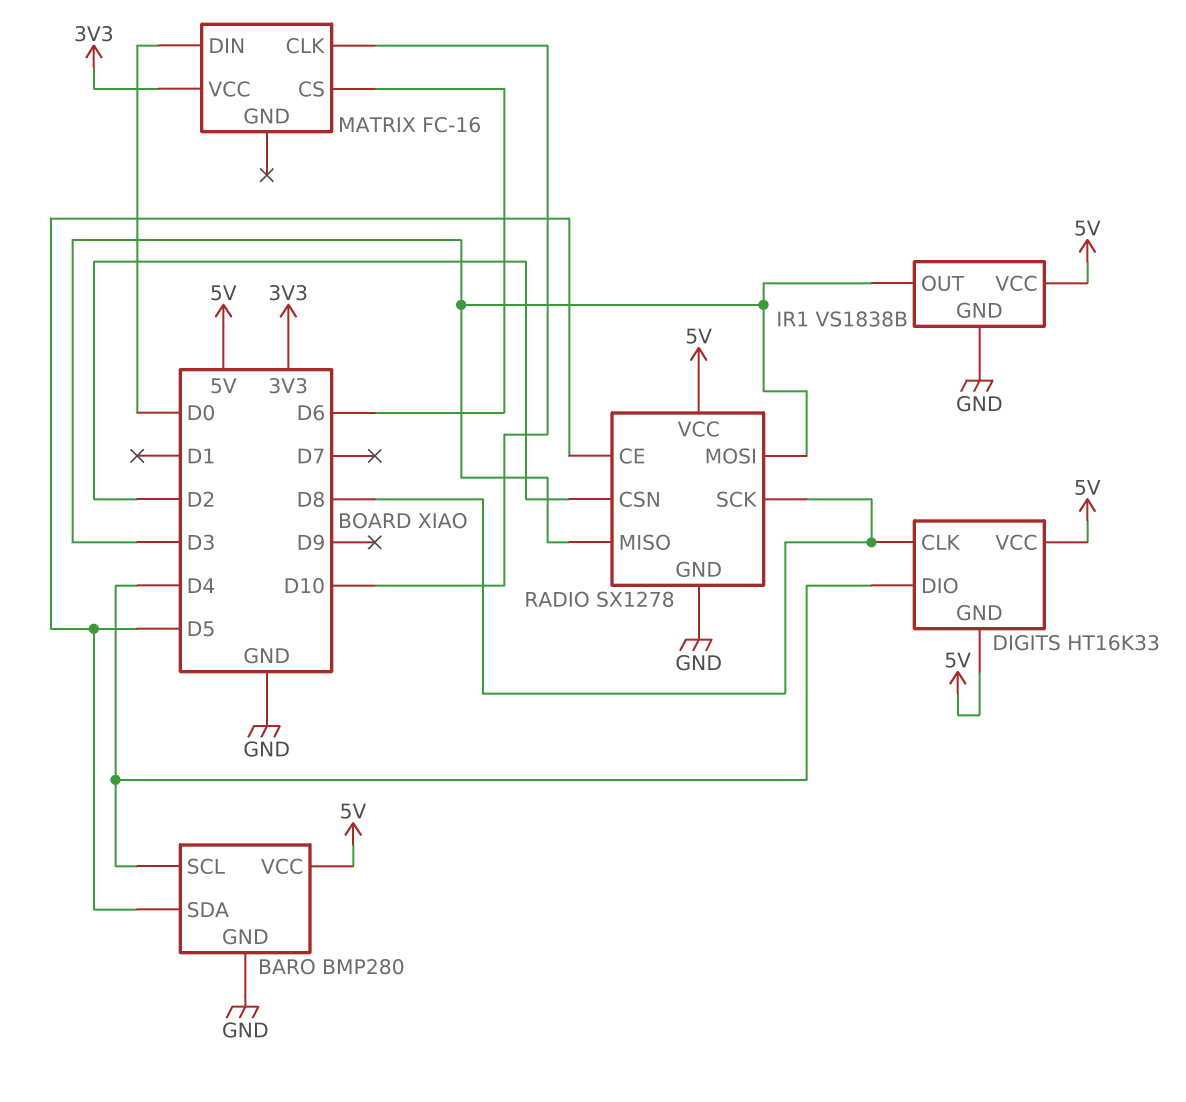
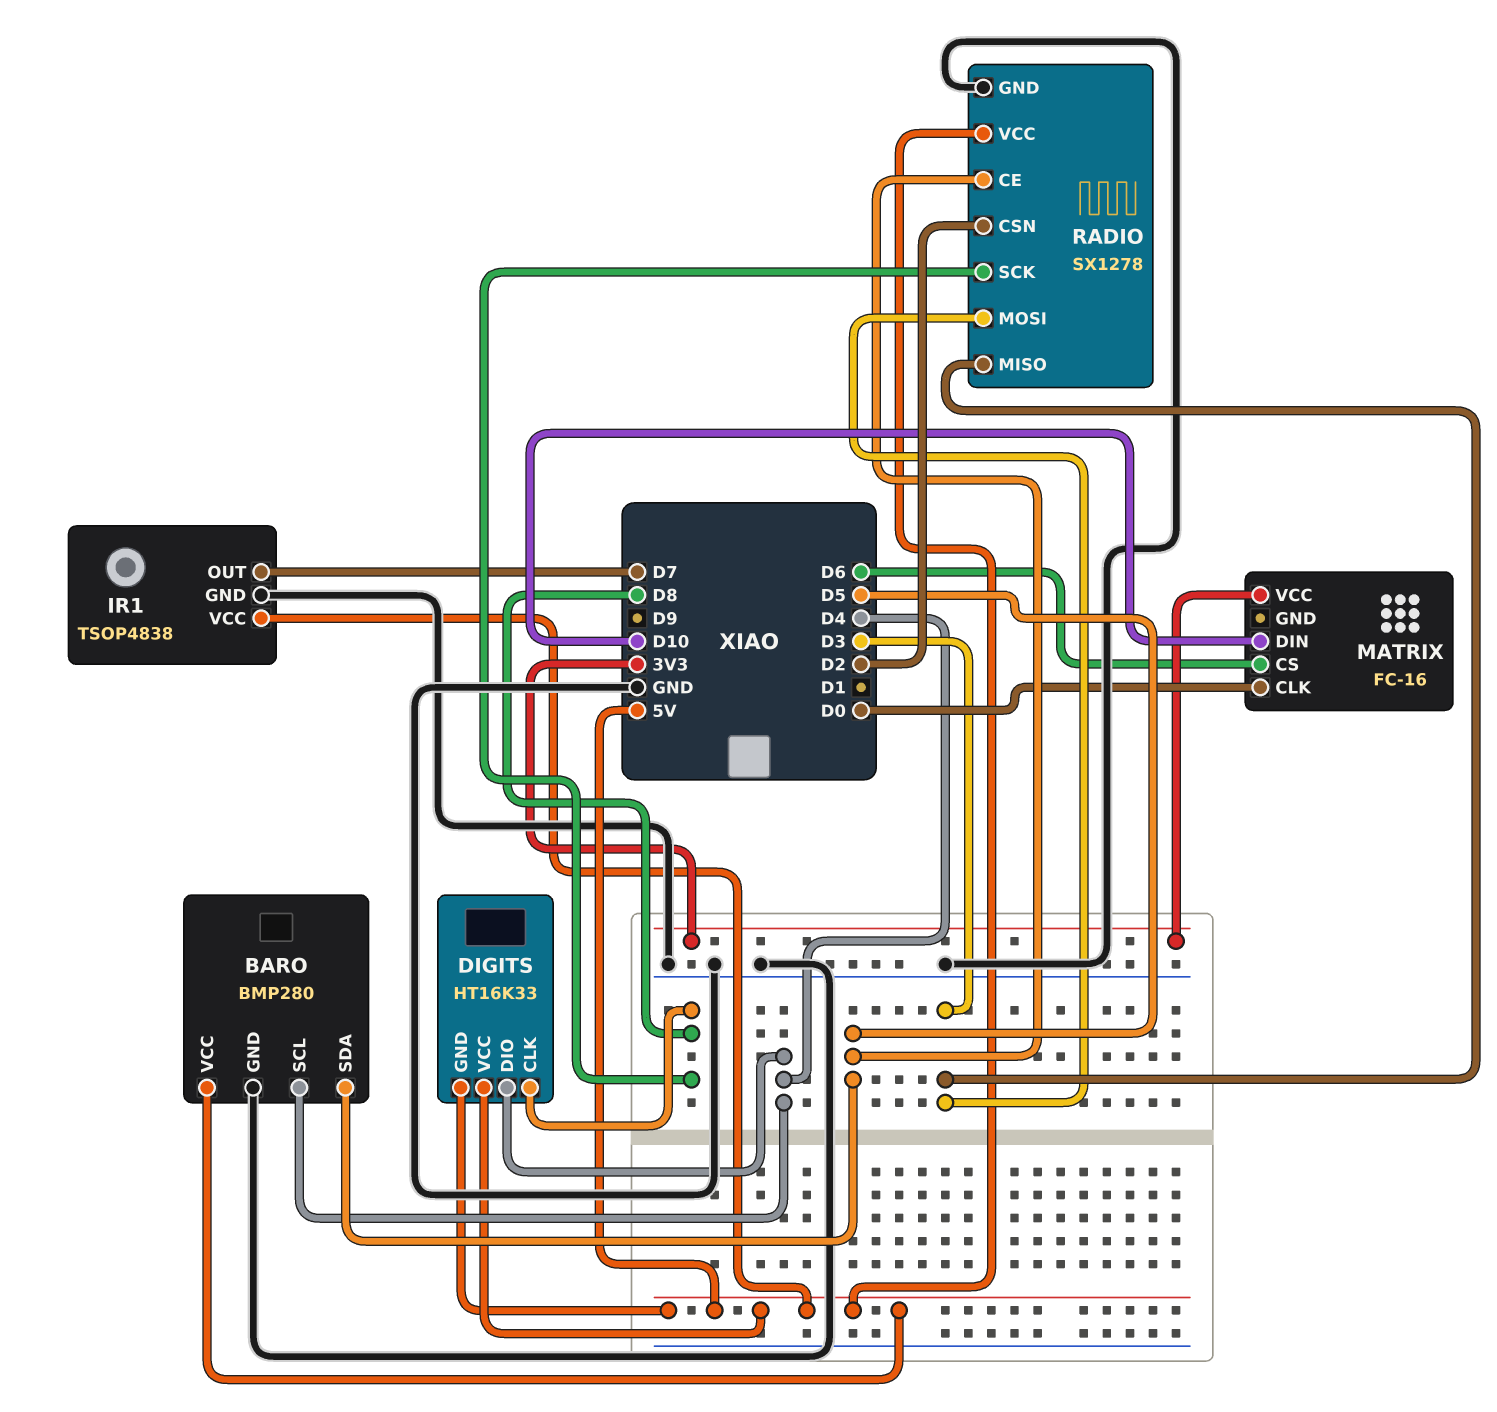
IR1: VS1838B -> TSOP4838
IR1 pin OUT: D3 -> D7
MATRIX pin CLK: D10 -> D0
MATRIX pin DIN: D0 -> D10

